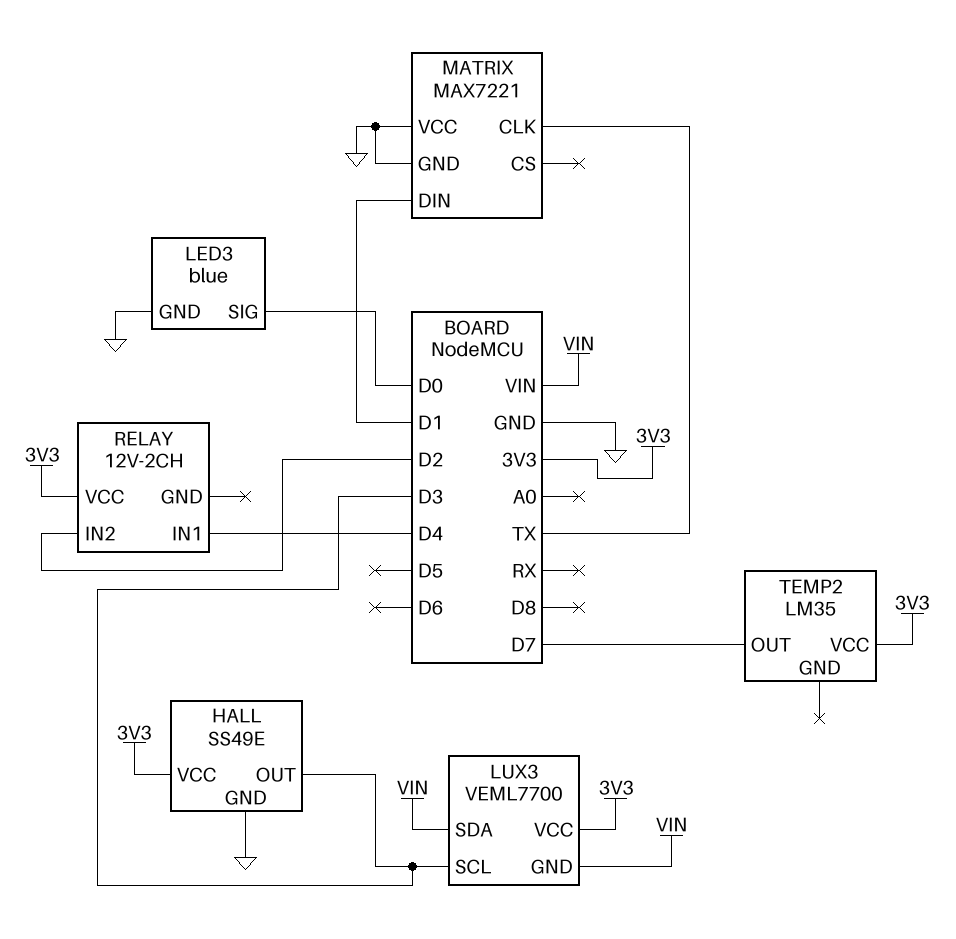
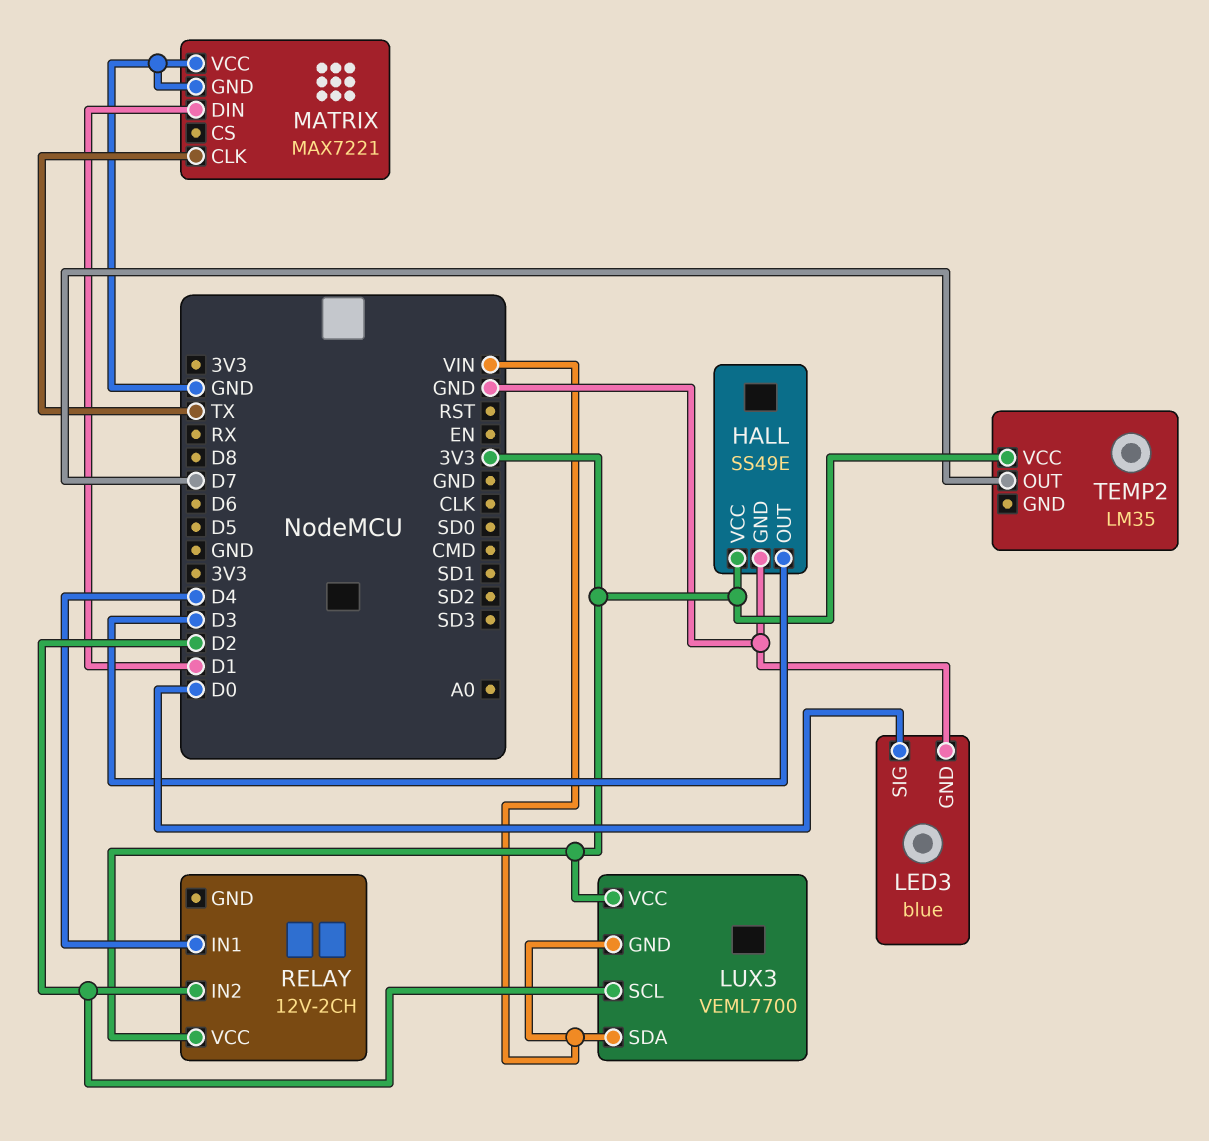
LUX3 pin SCL: D3 -> D2

